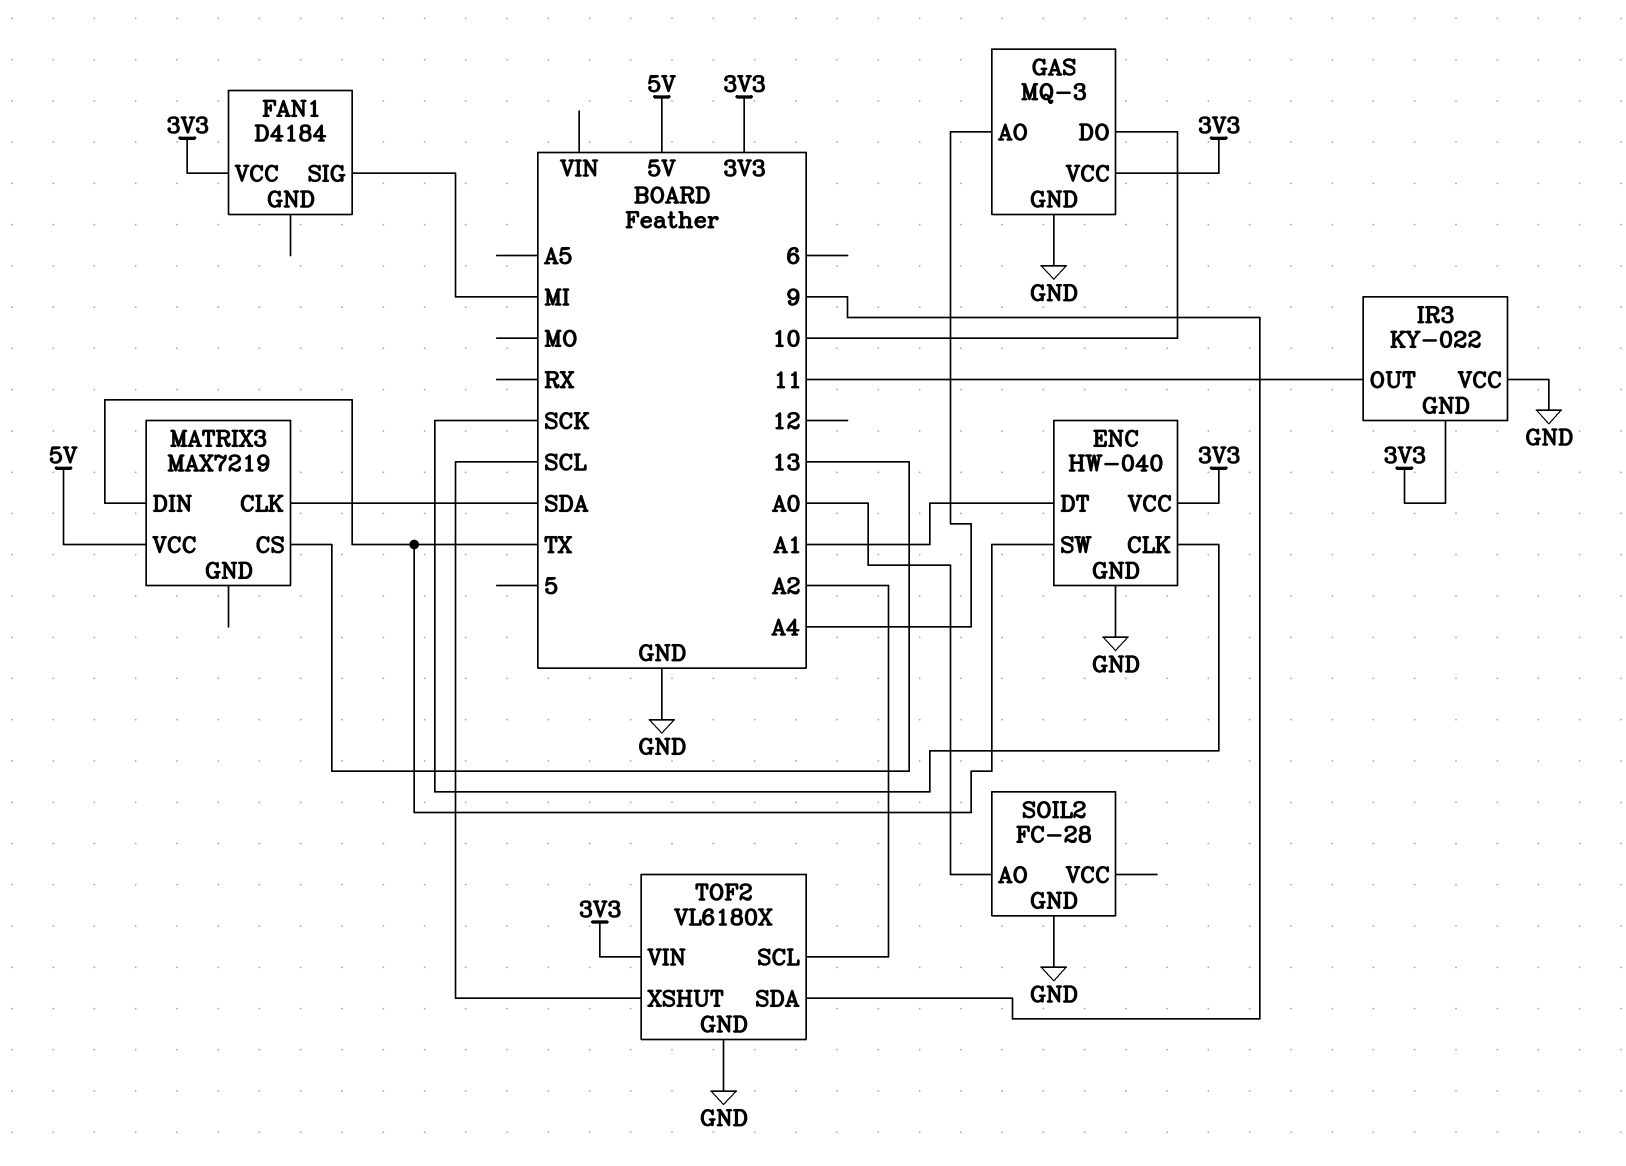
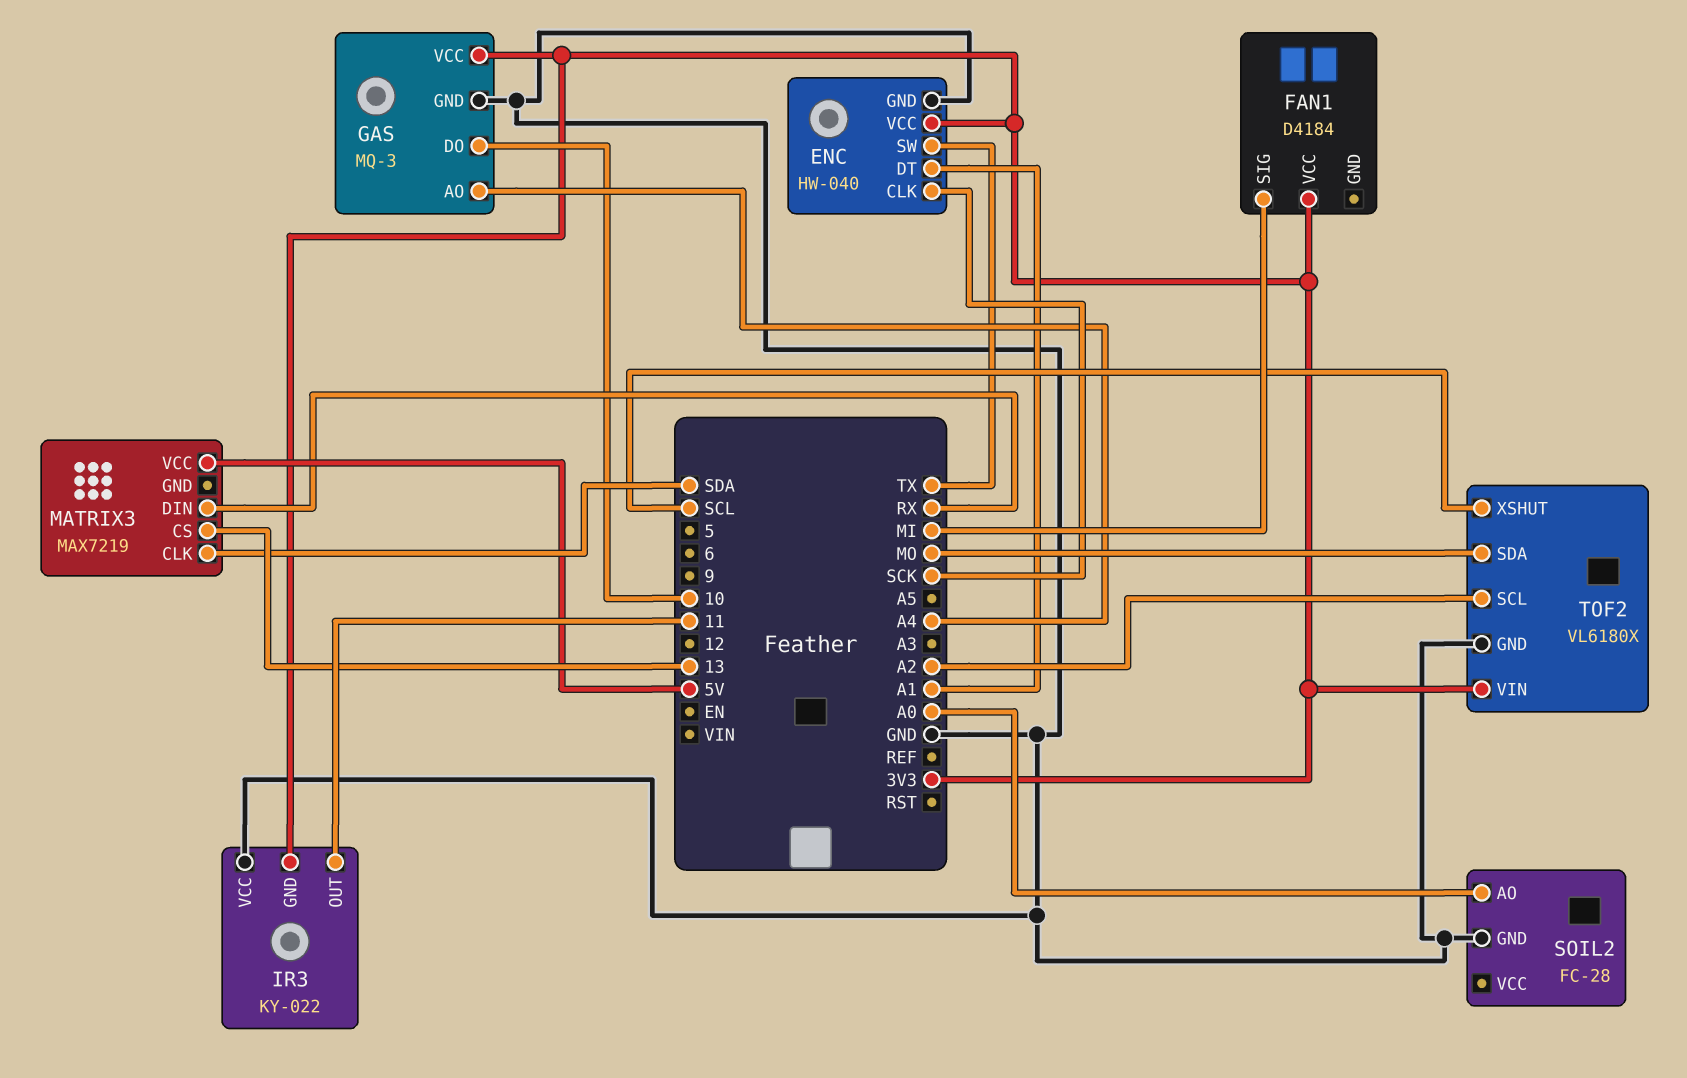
MATRIX3 pin DIN: TX -> RX
TOF2 pin SDA: 9 -> MO

